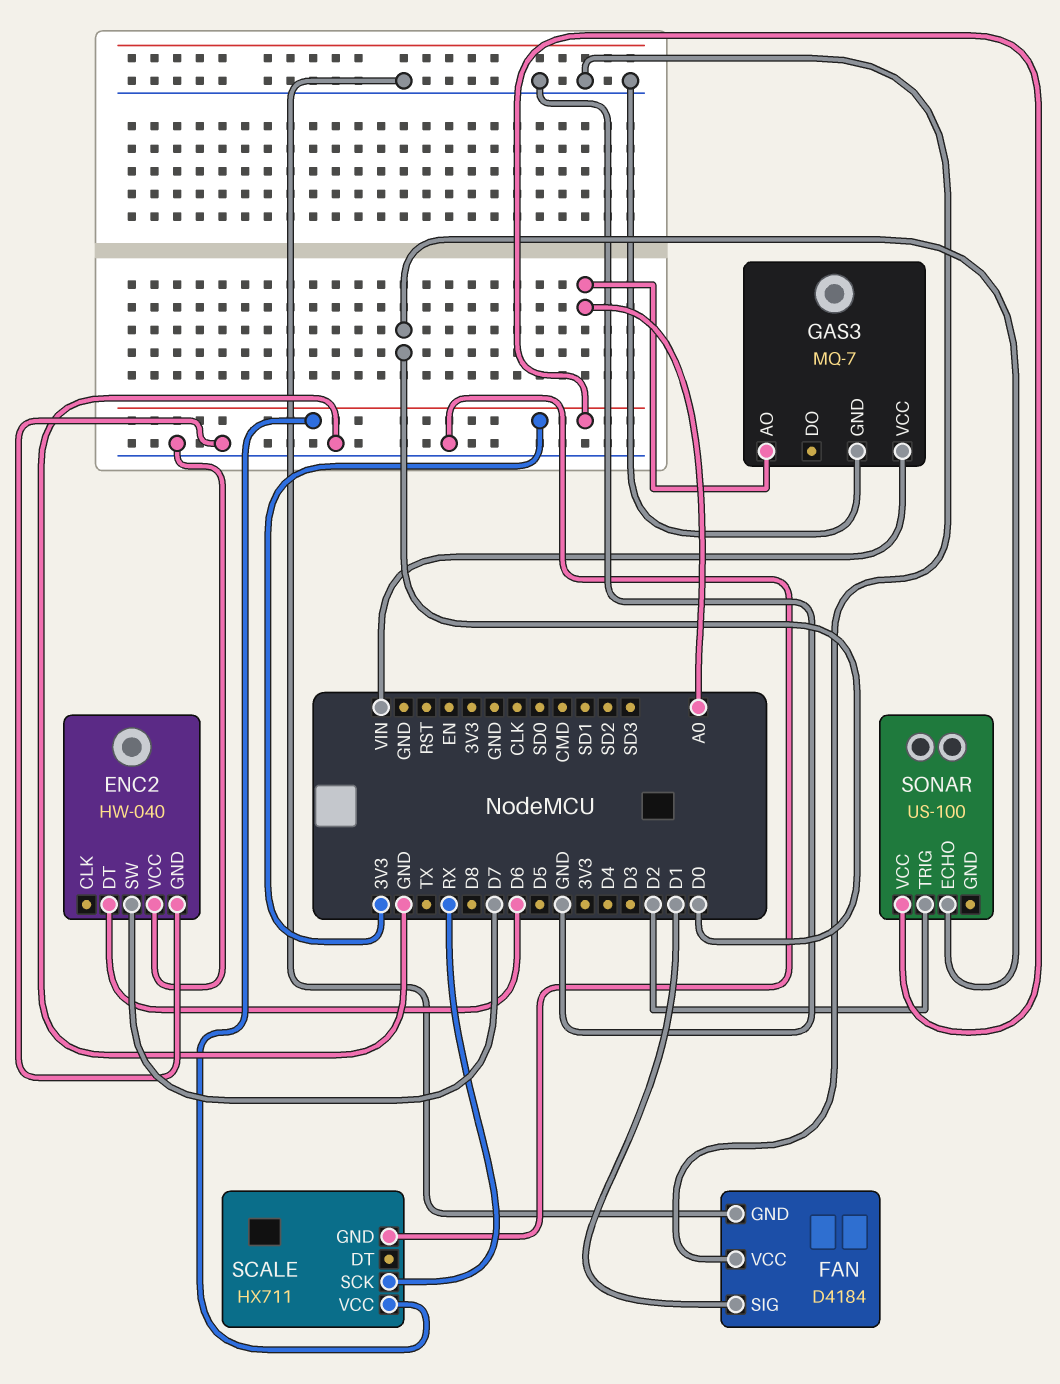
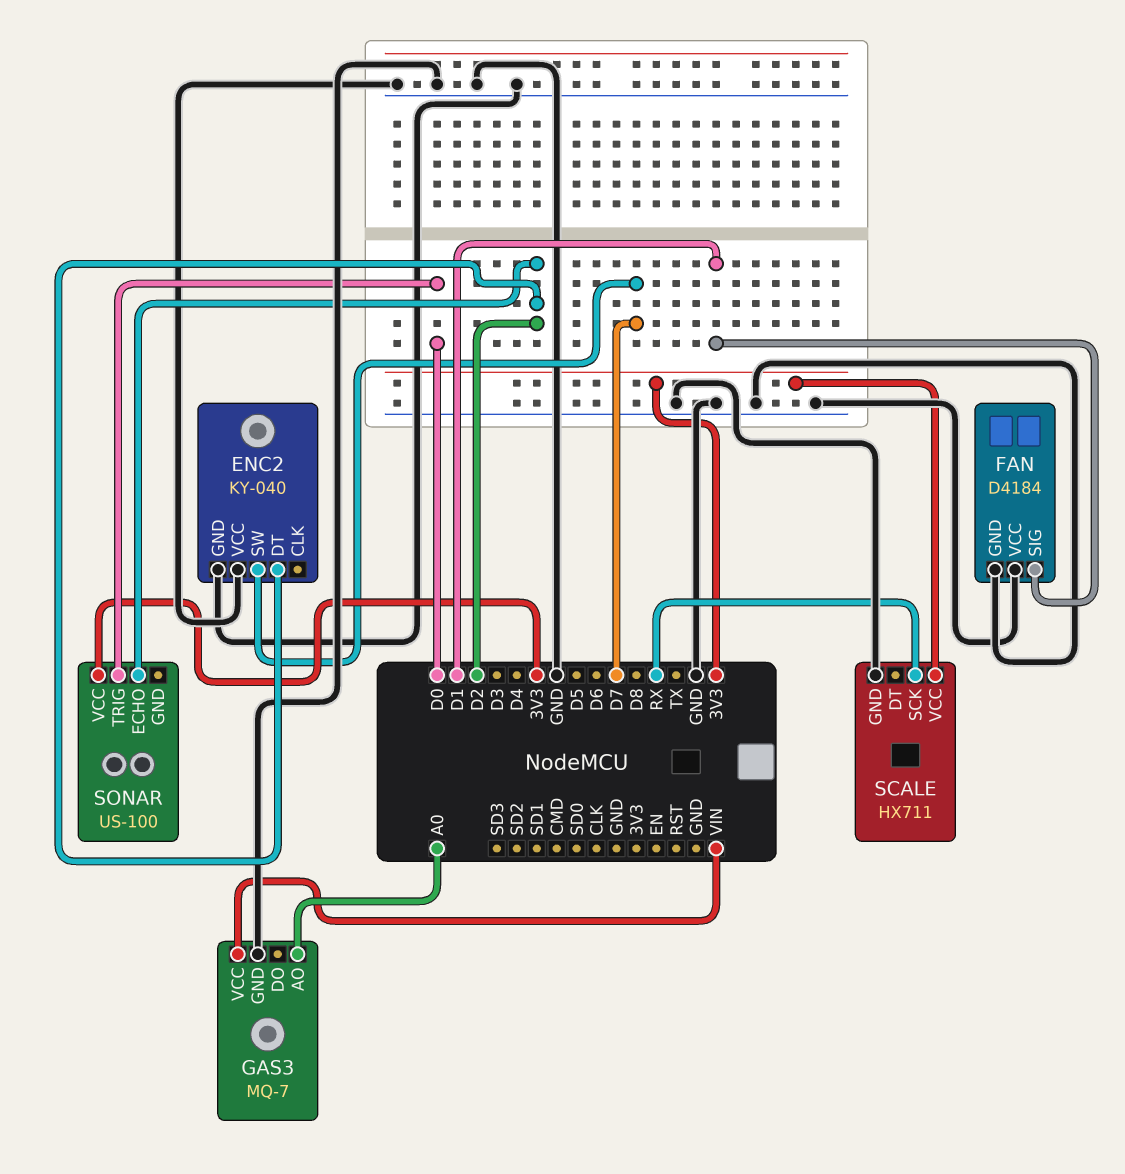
ENC2: HW-040 -> KY-040
ENC2 pin DT: D6 -> D2
SONAR pin ECHO: D0 -> D2
SONAR pin TRIG: D2 -> D0

